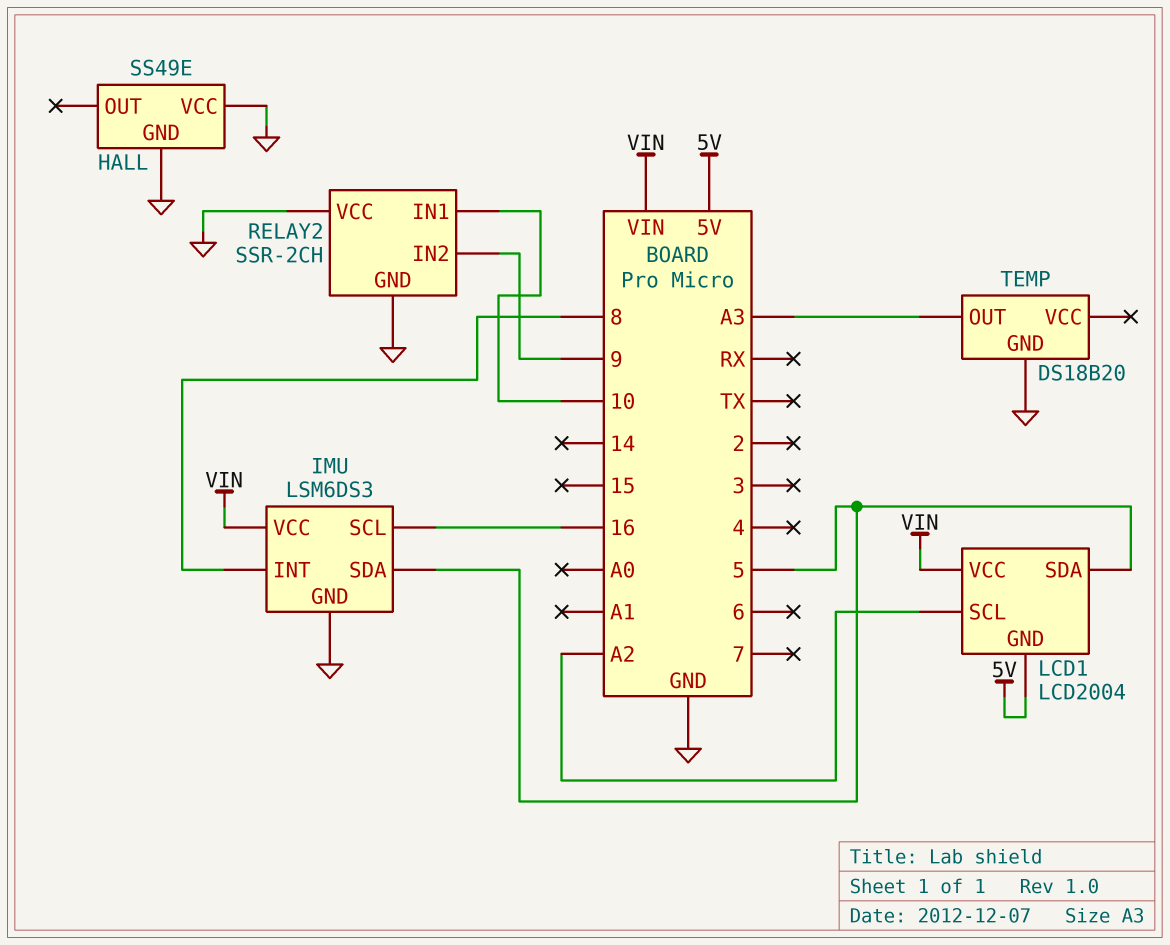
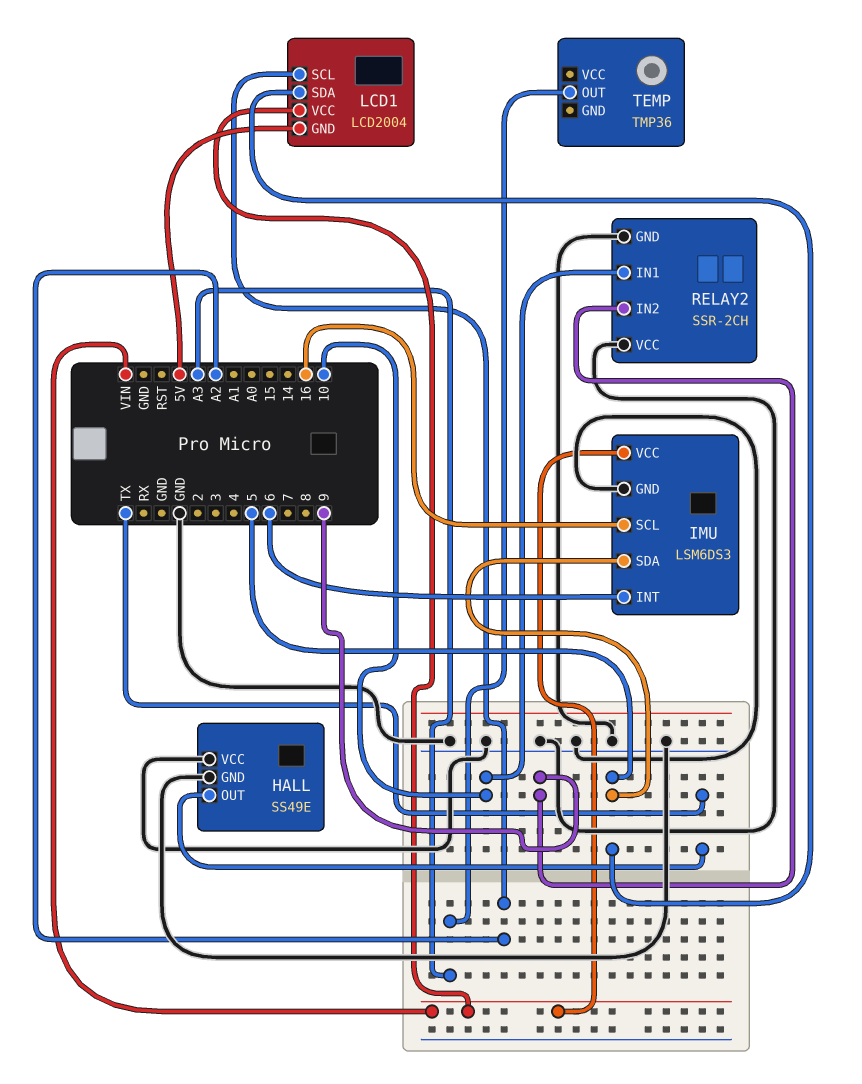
HALL pin OUT: none -> TX
IMU pin INT: 8 -> 6
TEMP: DS18B20 -> TMP36
TEMP pin GND: GND -> none

